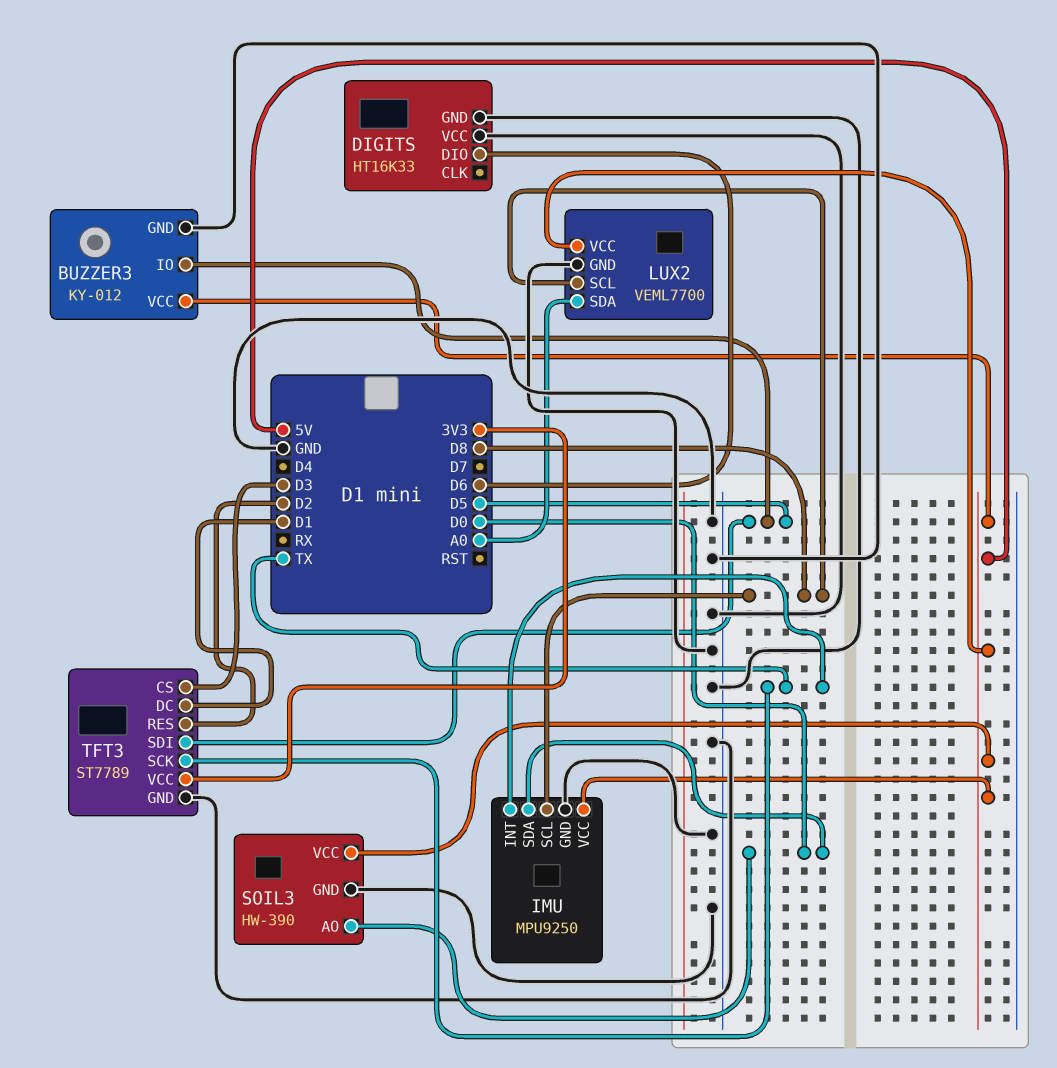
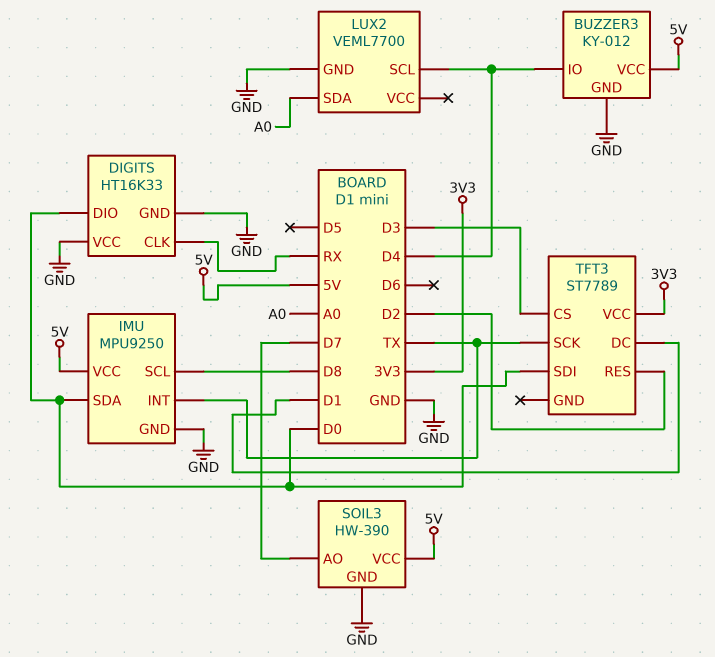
BUZZER3 pin IO: D5 -> D4
DIGITS pin CLK: none -> RX
DIGITS pin DIO: D6 -> D0
LUX2 pin SCL: D8 -> D4
LUX2 pin VCC: 5V -> none
SOIL3 pin AO: D0 -> D7
TFT3 pin GND: GND -> none
TFT3 pin SDI: D5 -> D0

